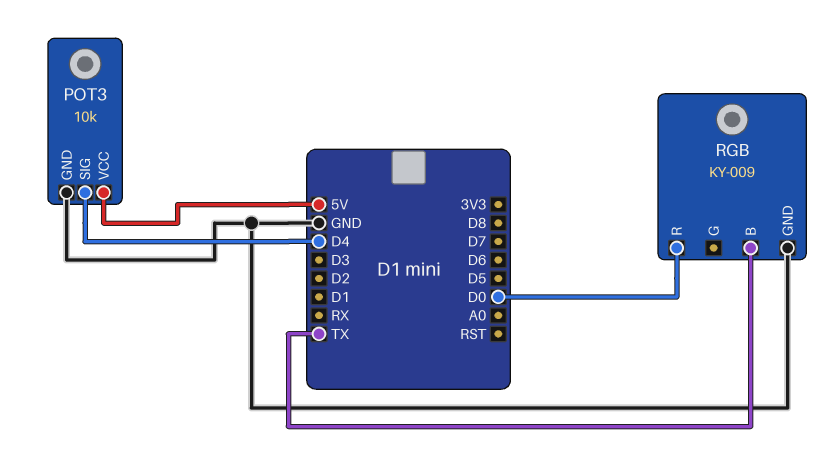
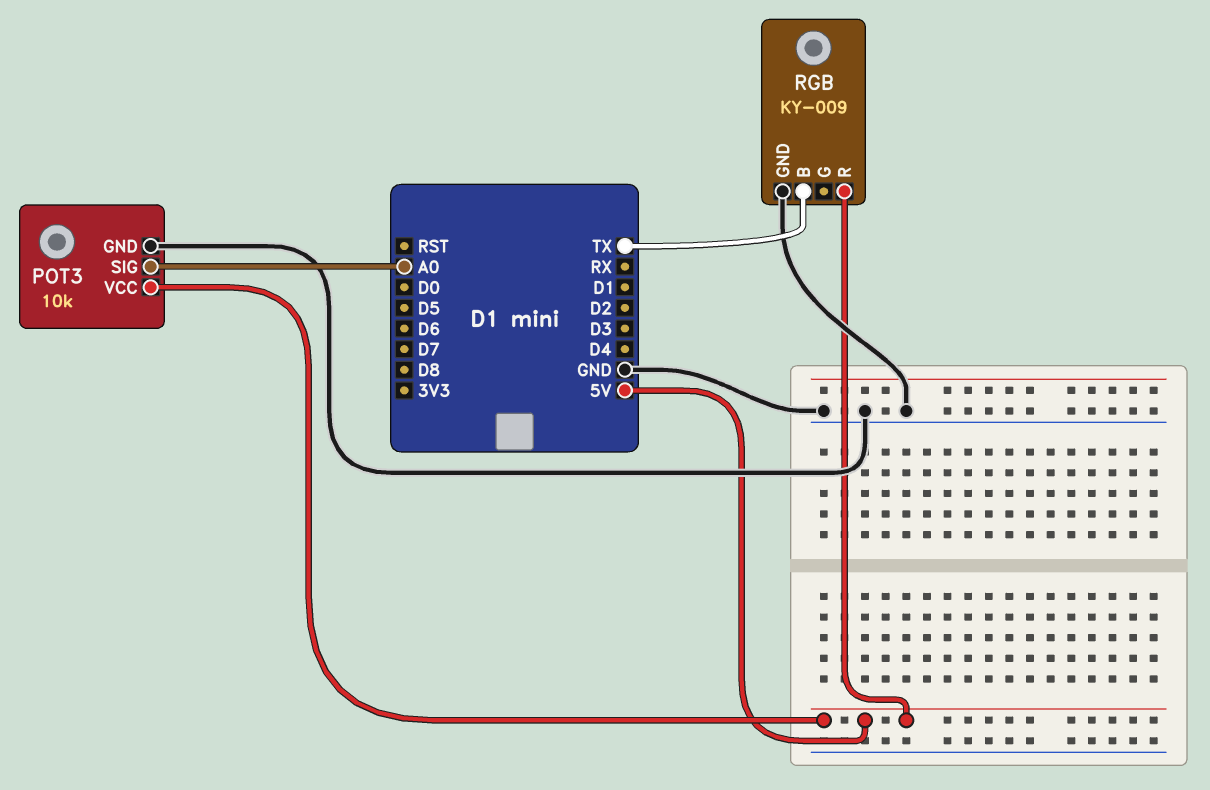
POT3 pin SIG: D4 -> A0
RGB pin R: D0 -> 5V

